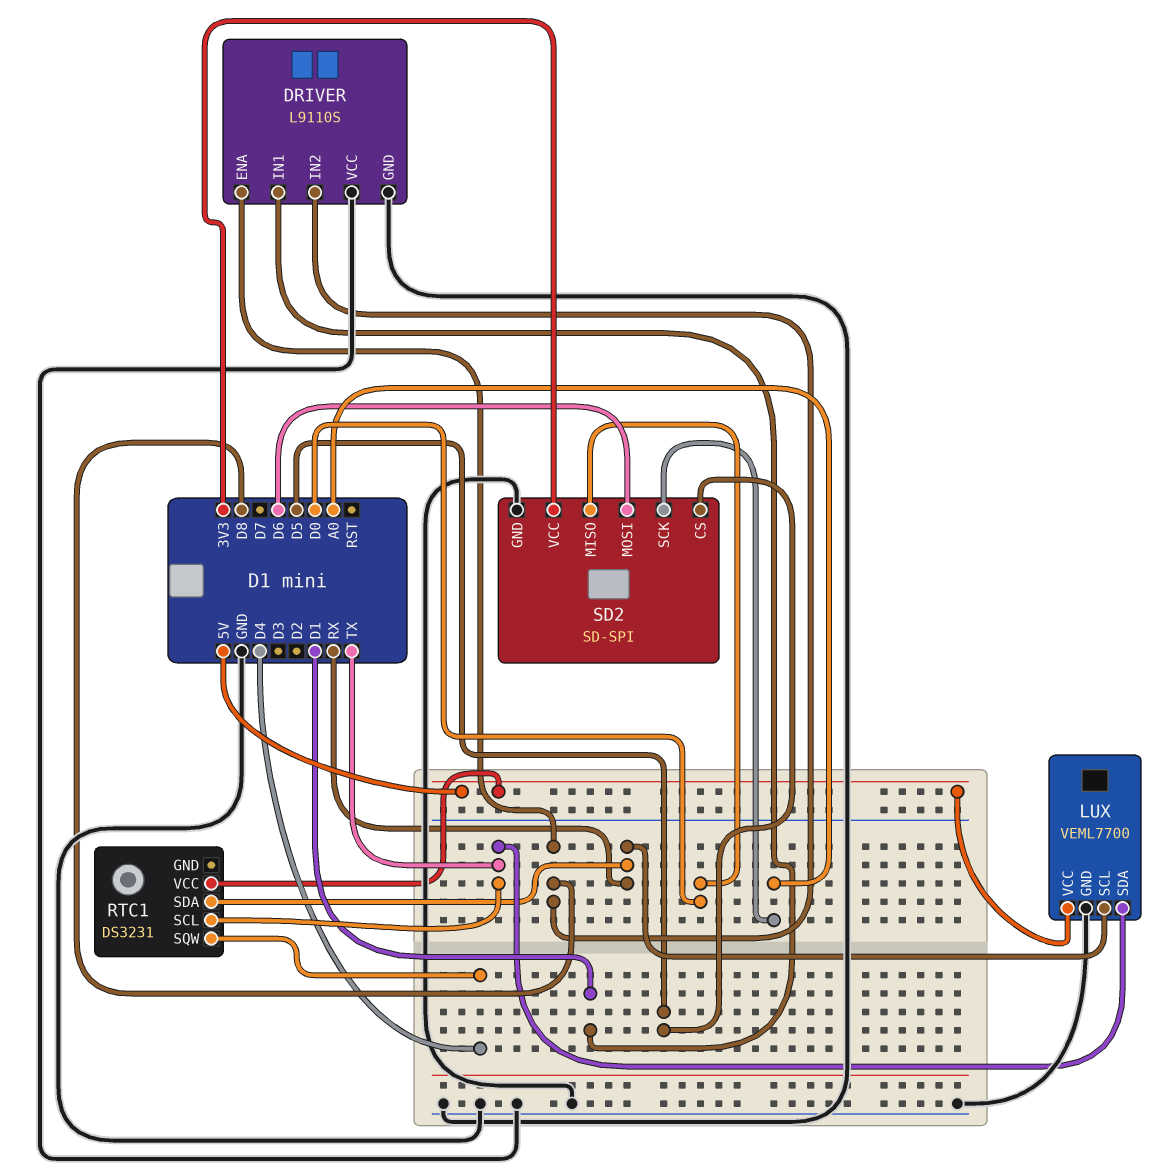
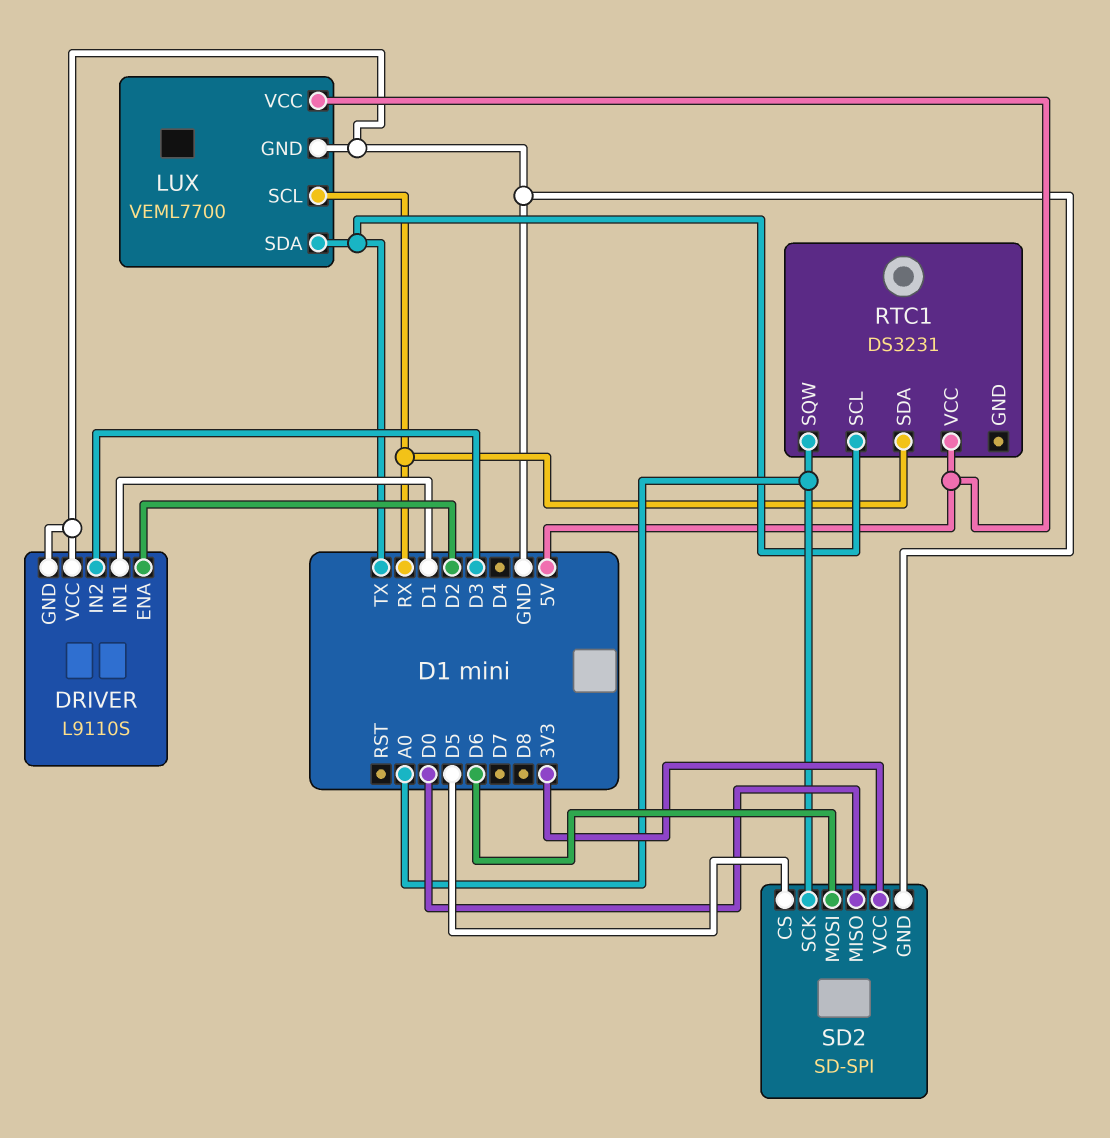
DRIVER pin ENA: D8 -> D2
DRIVER pin IN2: D8 -> D3
RTC1 pin SQW: D4 -> A0

